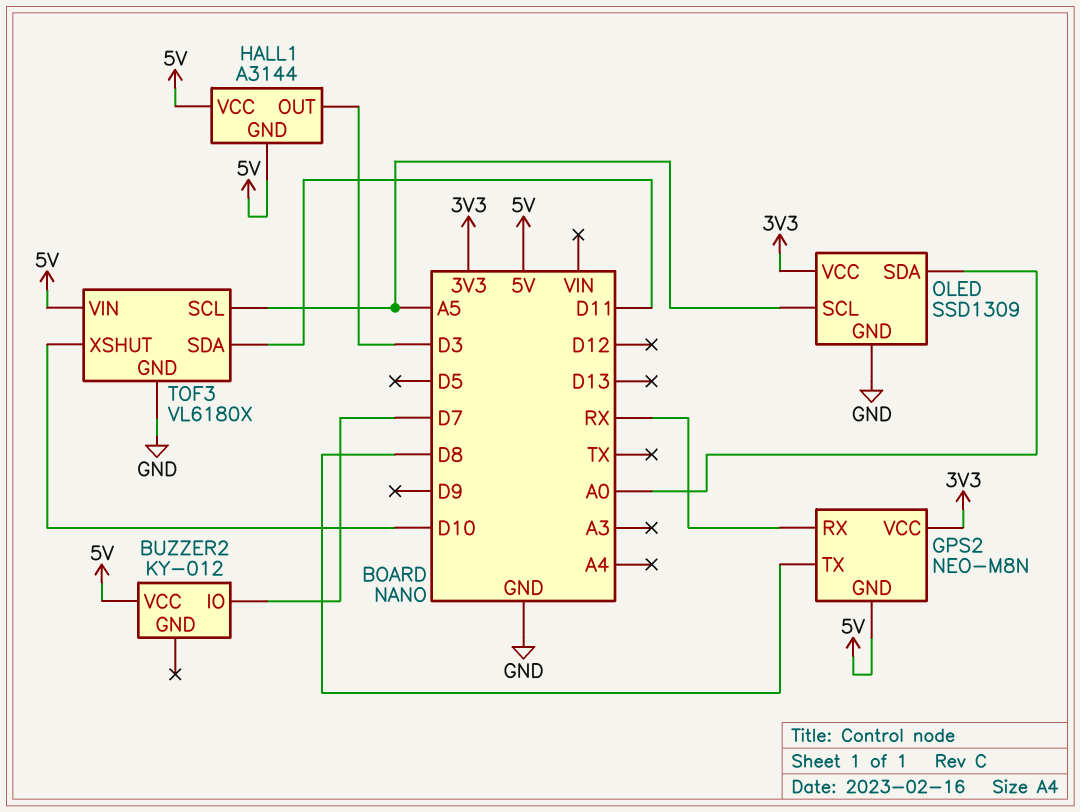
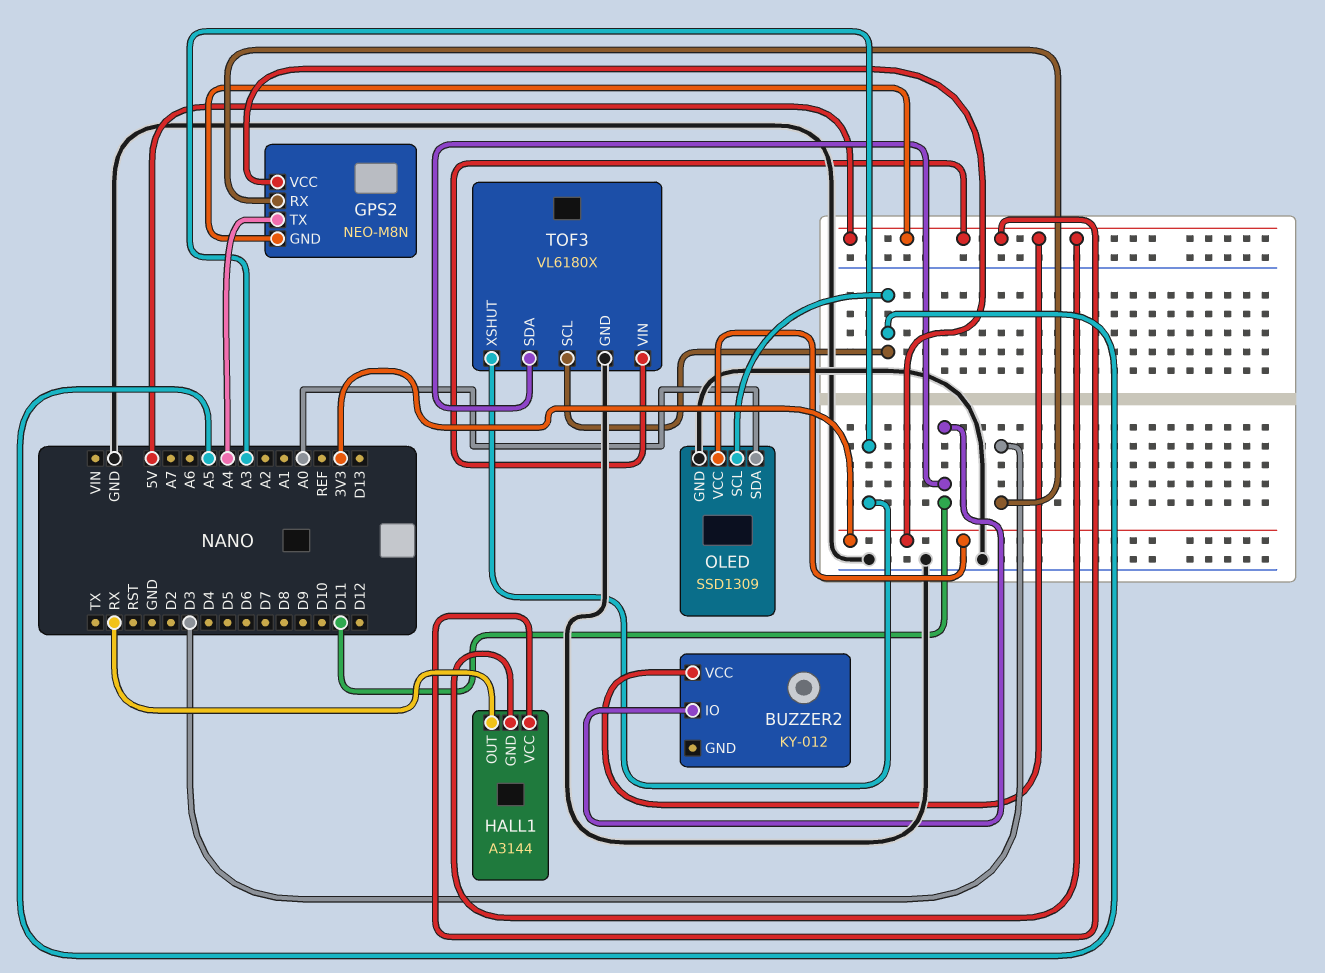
BUZZER2 pin IO: D7 -> D11
GPS2 pin RX: RX -> D3
GPS2 pin TX: D8 -> A4
HALL1 pin OUT: D3 -> RX
TOF3 pin XSHUT: D10 -> A3

